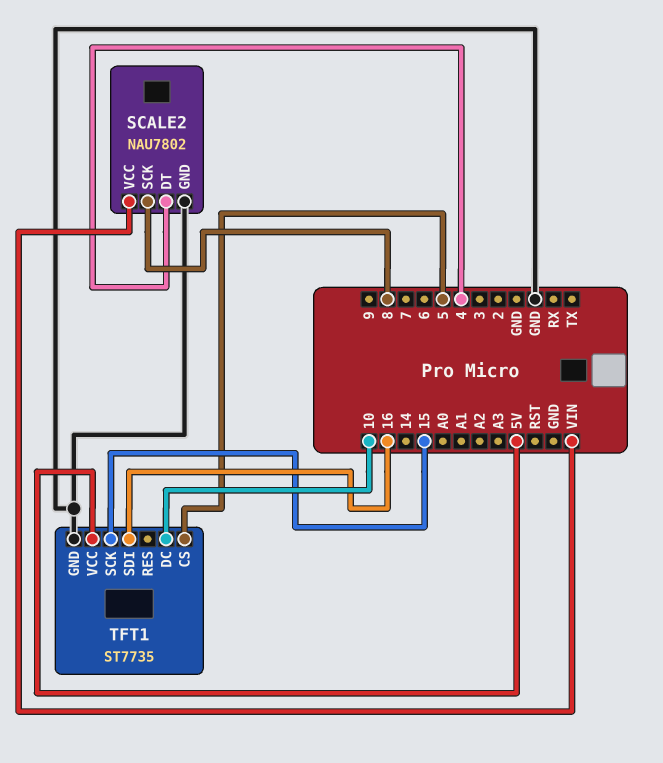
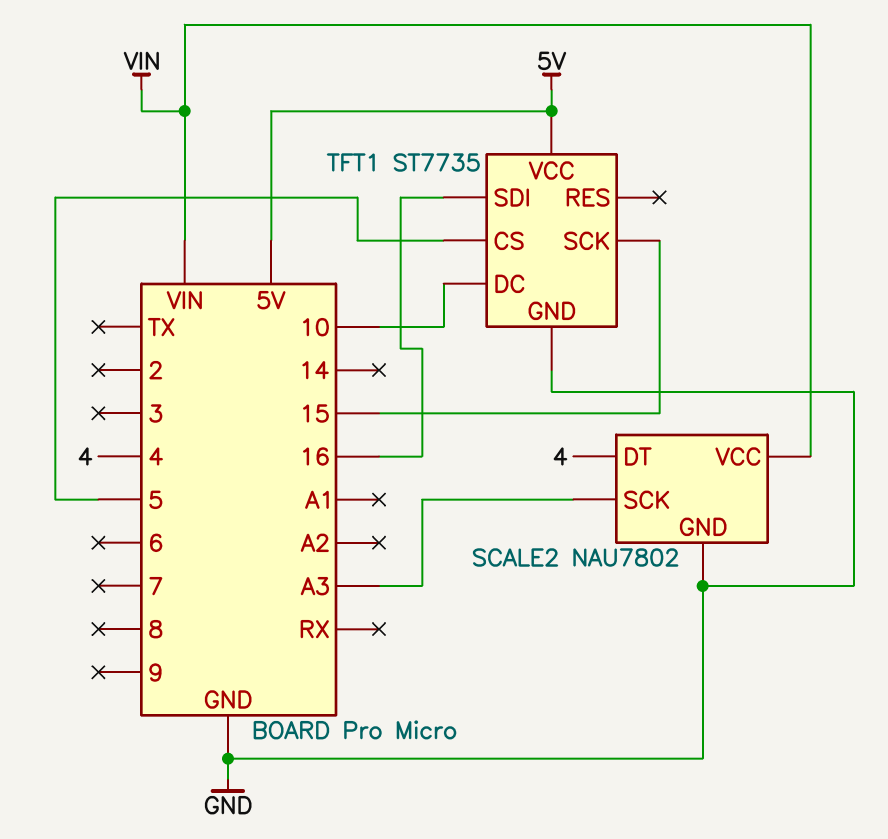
SCALE2 pin SCK: 8 -> A3

